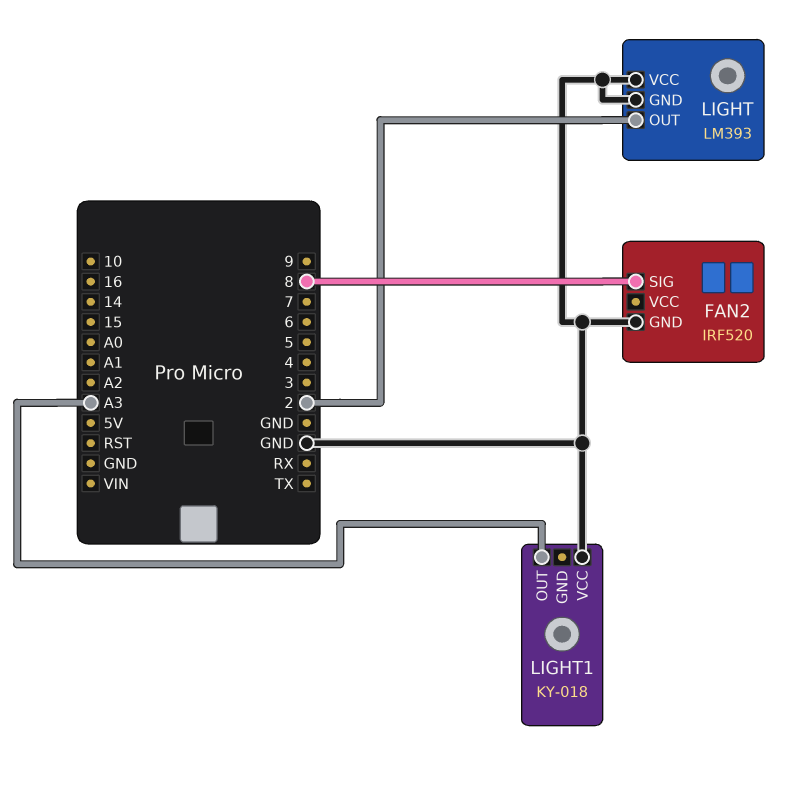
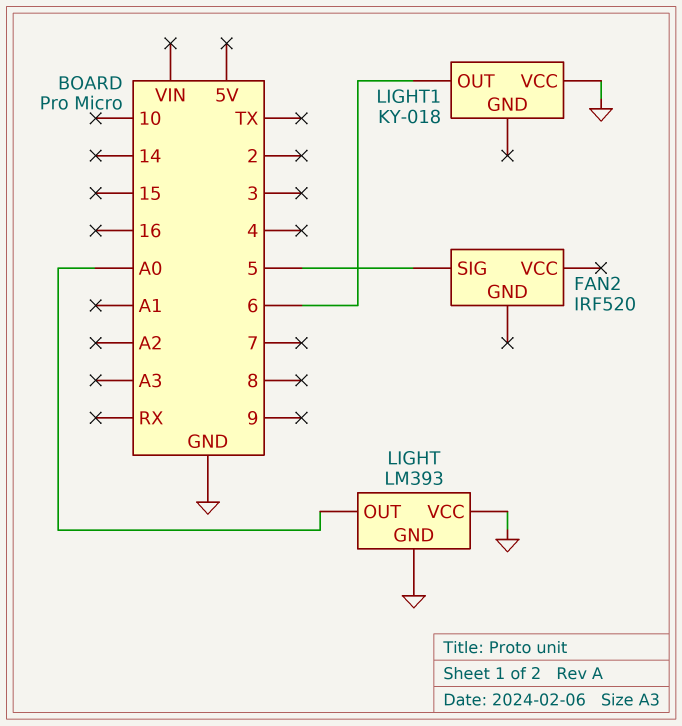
FAN2 pin GND: GND -> none
FAN2 pin SIG: 8 -> 5
LIGHT pin OUT: 2 -> A0
LIGHT1 pin OUT: A3 -> 6

